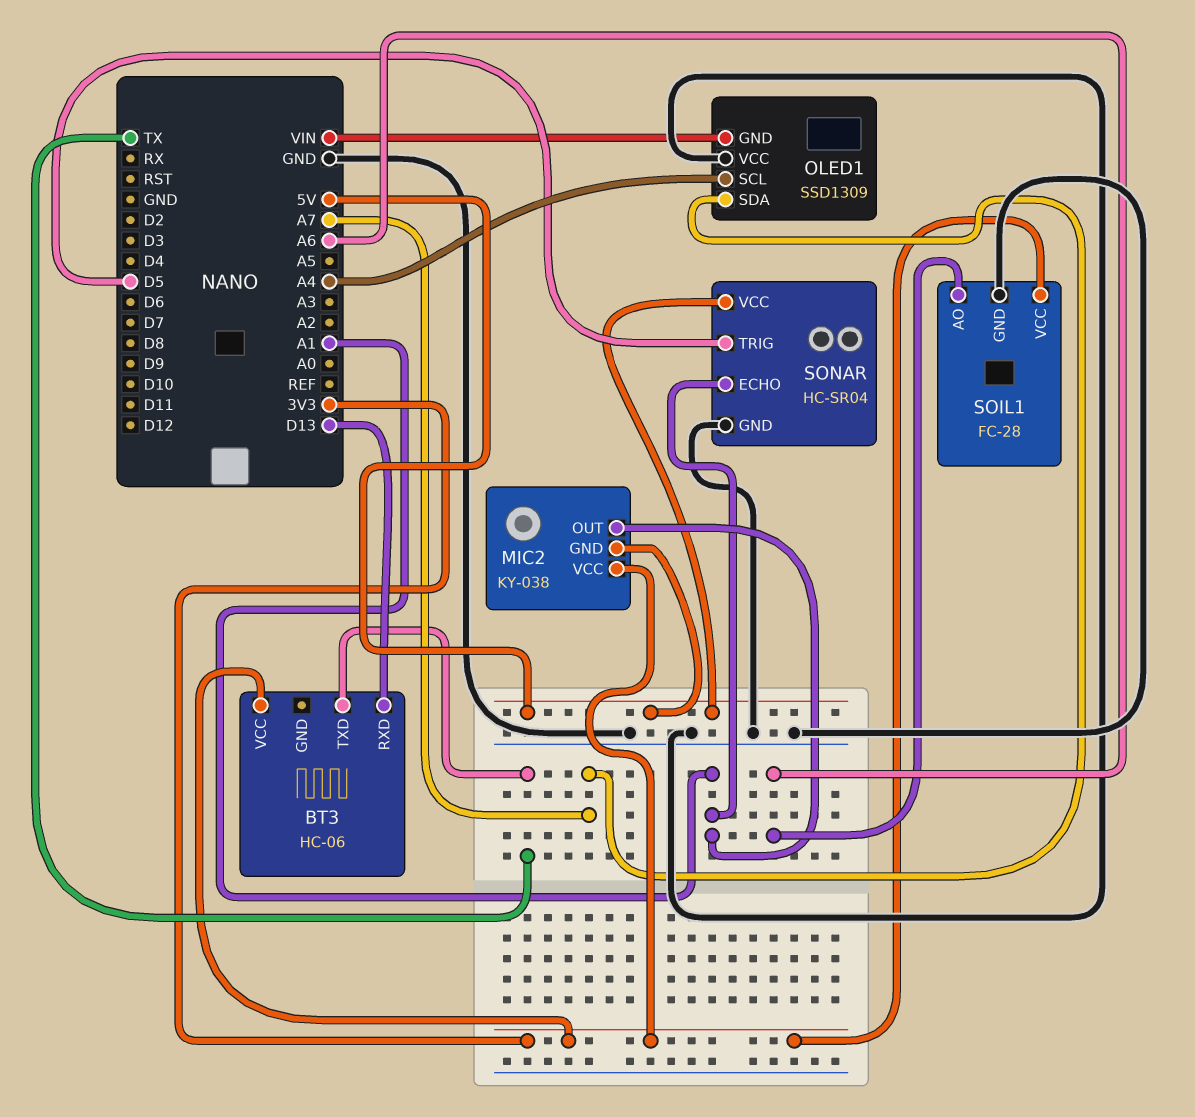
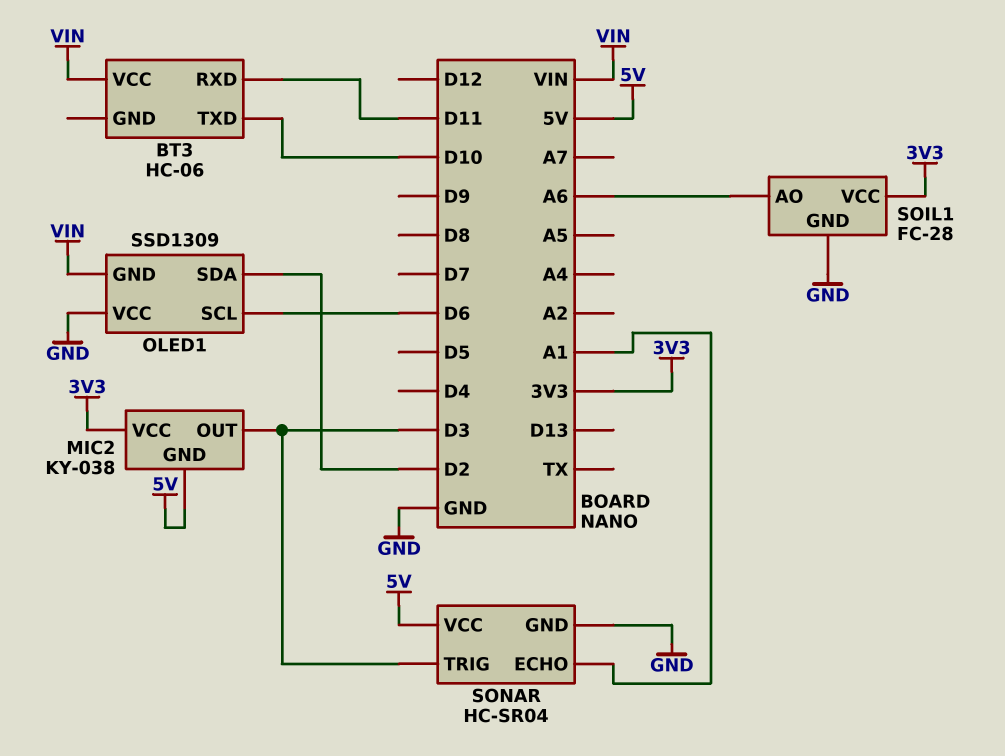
BT3 pin RXD: D13 -> D11
BT3 pin TXD: TX -> D10
BT3 pin VCC: 3V3 -> VIN
MIC2 pin OUT: A1 -> D3
OLED1 pin SCL: A4 -> D6
OLED1 pin SDA: A7 -> D2
SONAR pin TRIG: D5 -> D3

